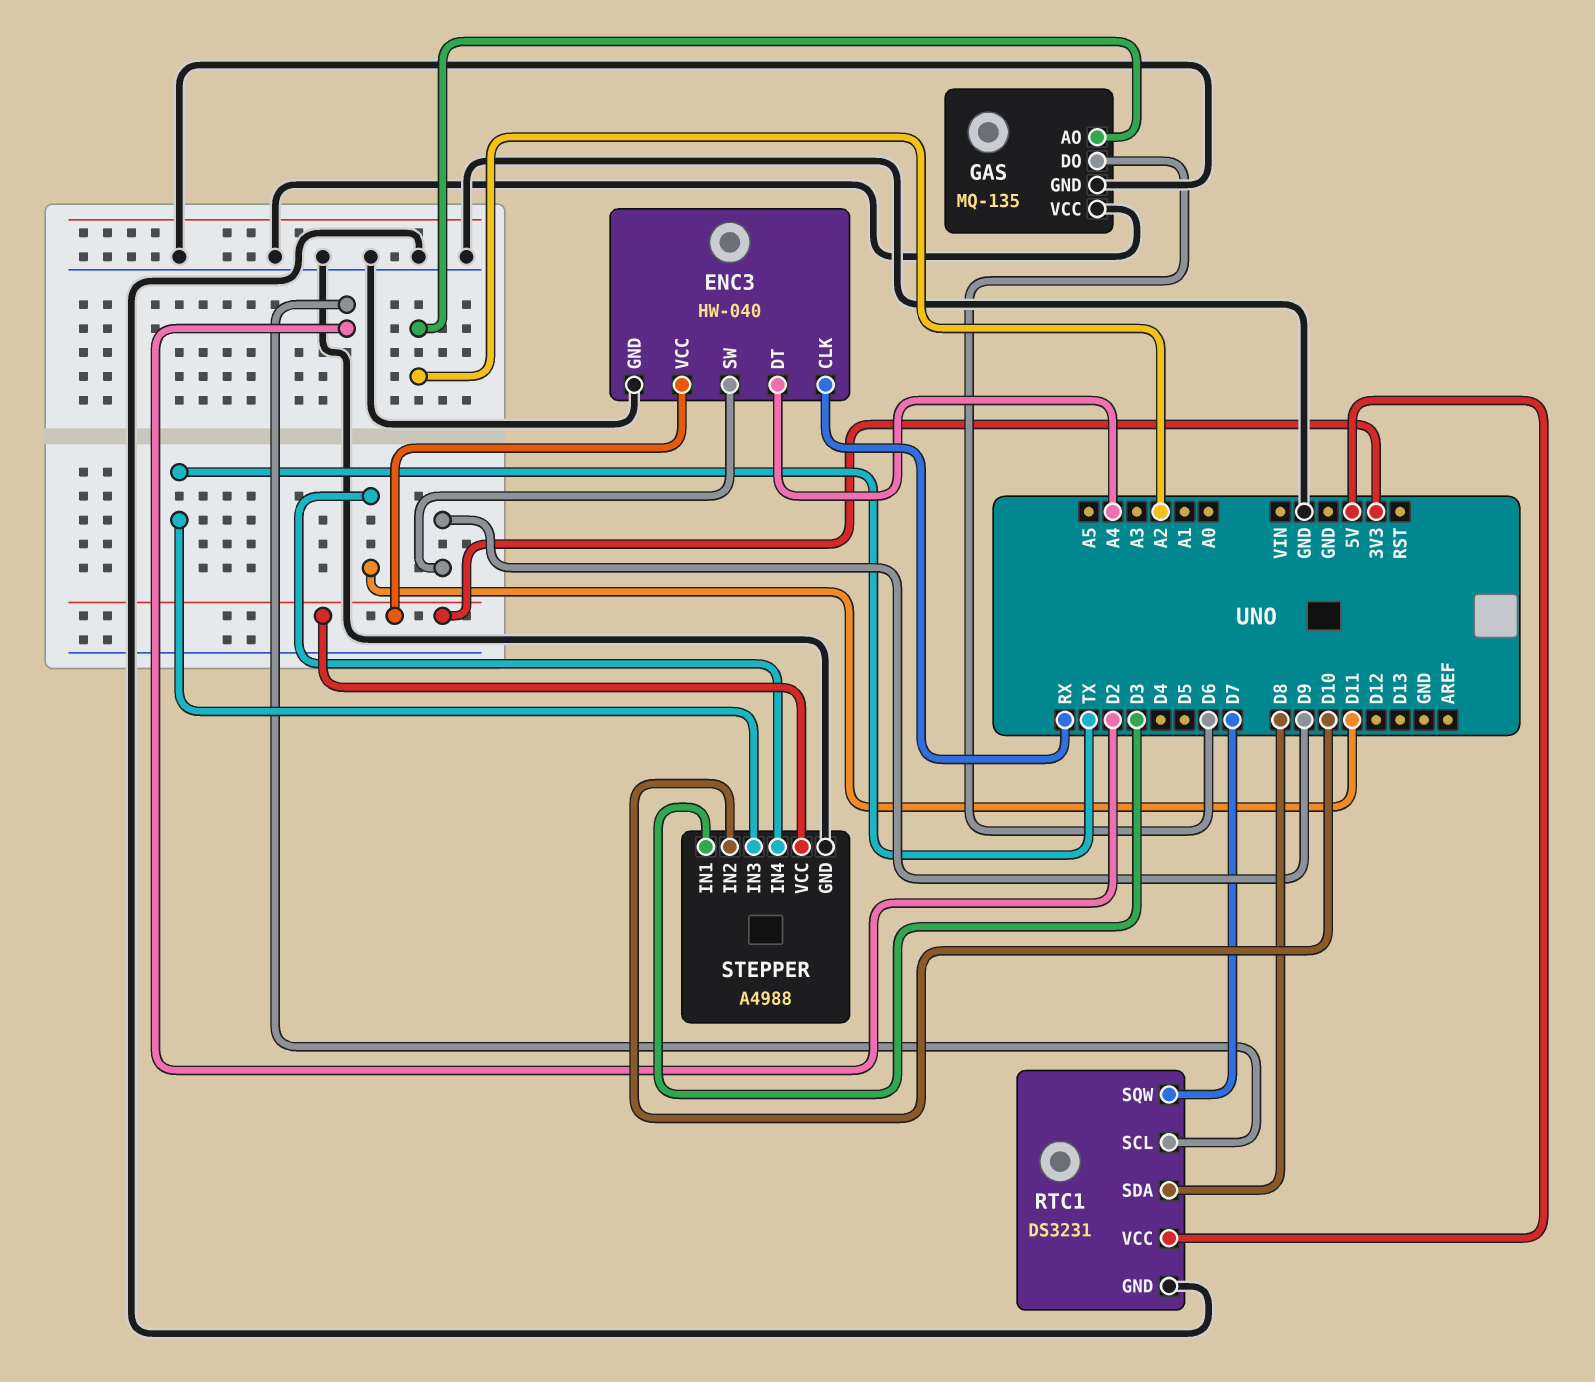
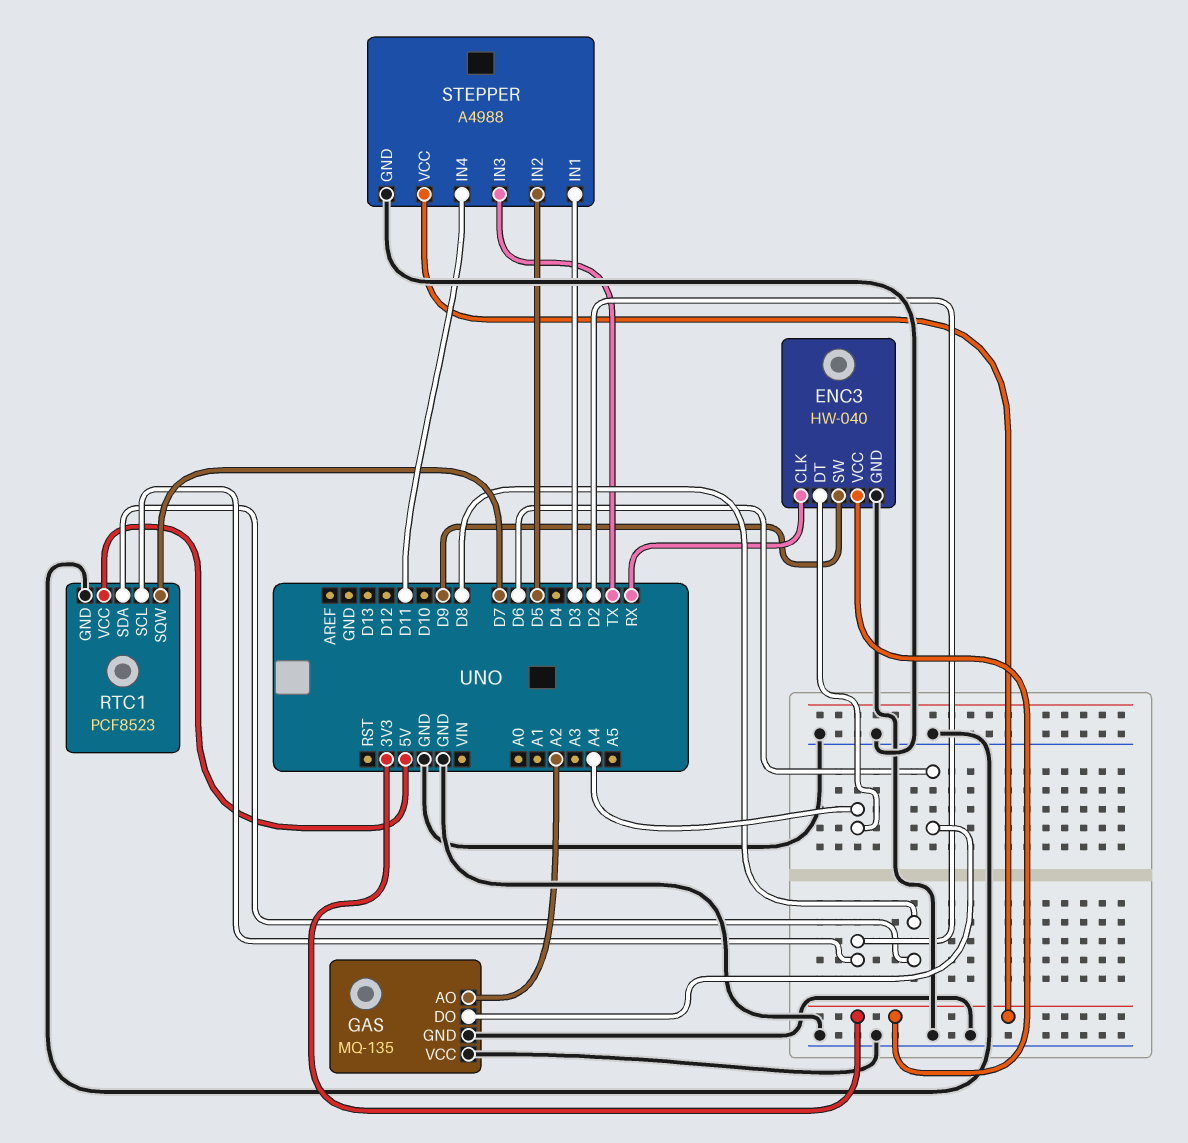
RTC1: DS3231 -> PCF8523
STEPPER pin IN2: D10 -> D5

